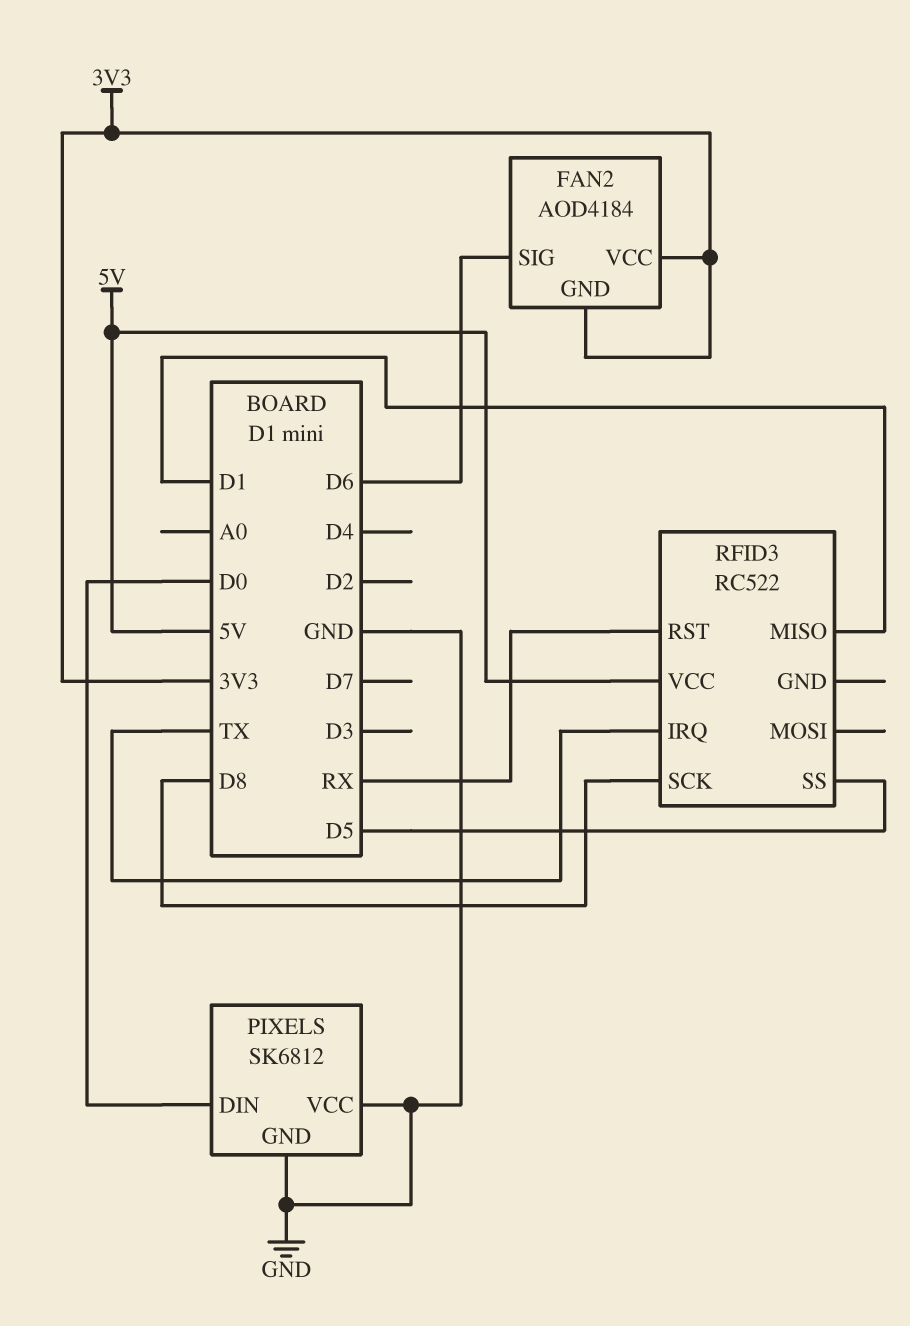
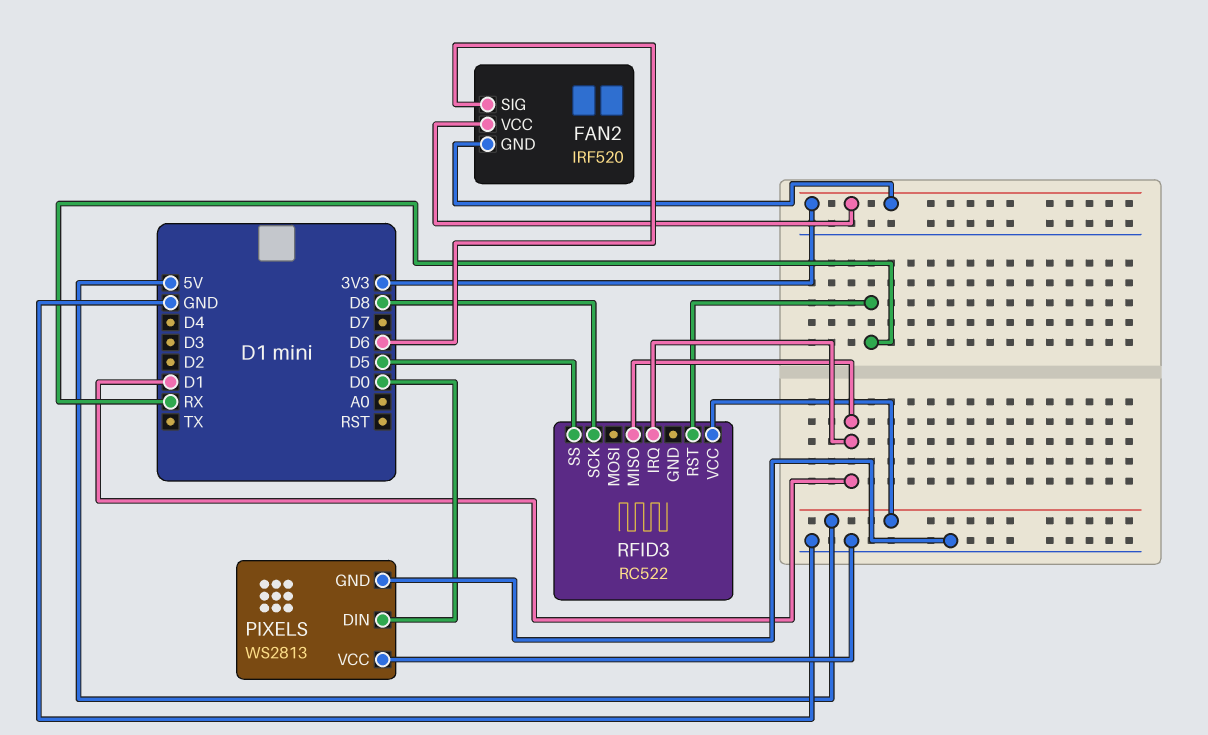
FAN2: AOD4184 -> IRF520
PIXELS: SK6812 -> WS2813
RFID3 pin IRQ: TX -> D1

